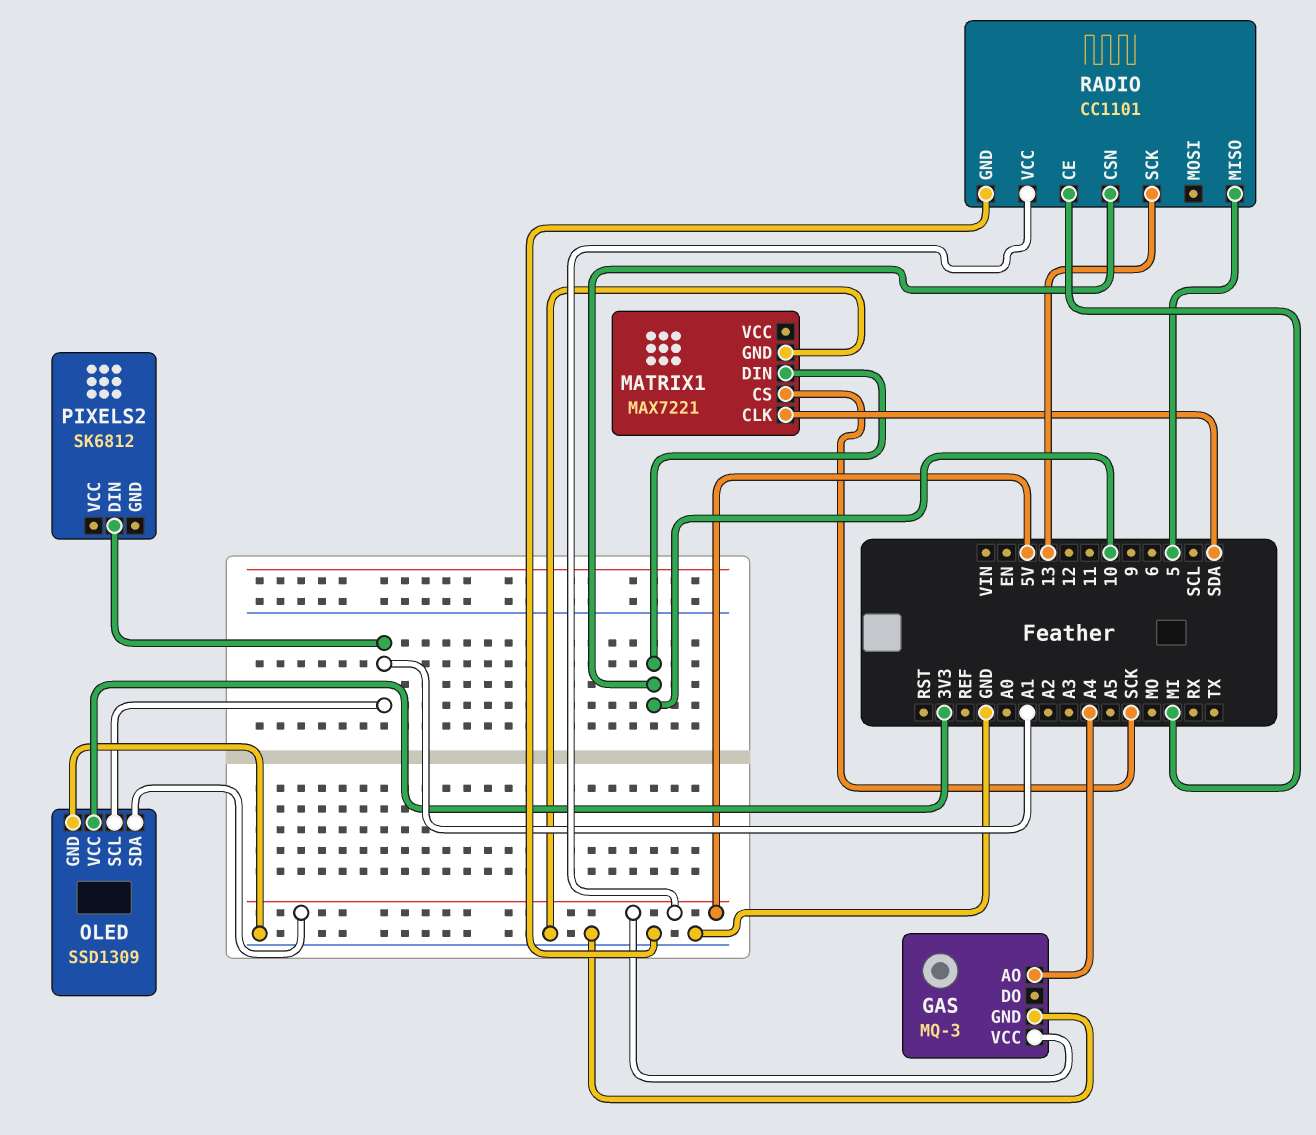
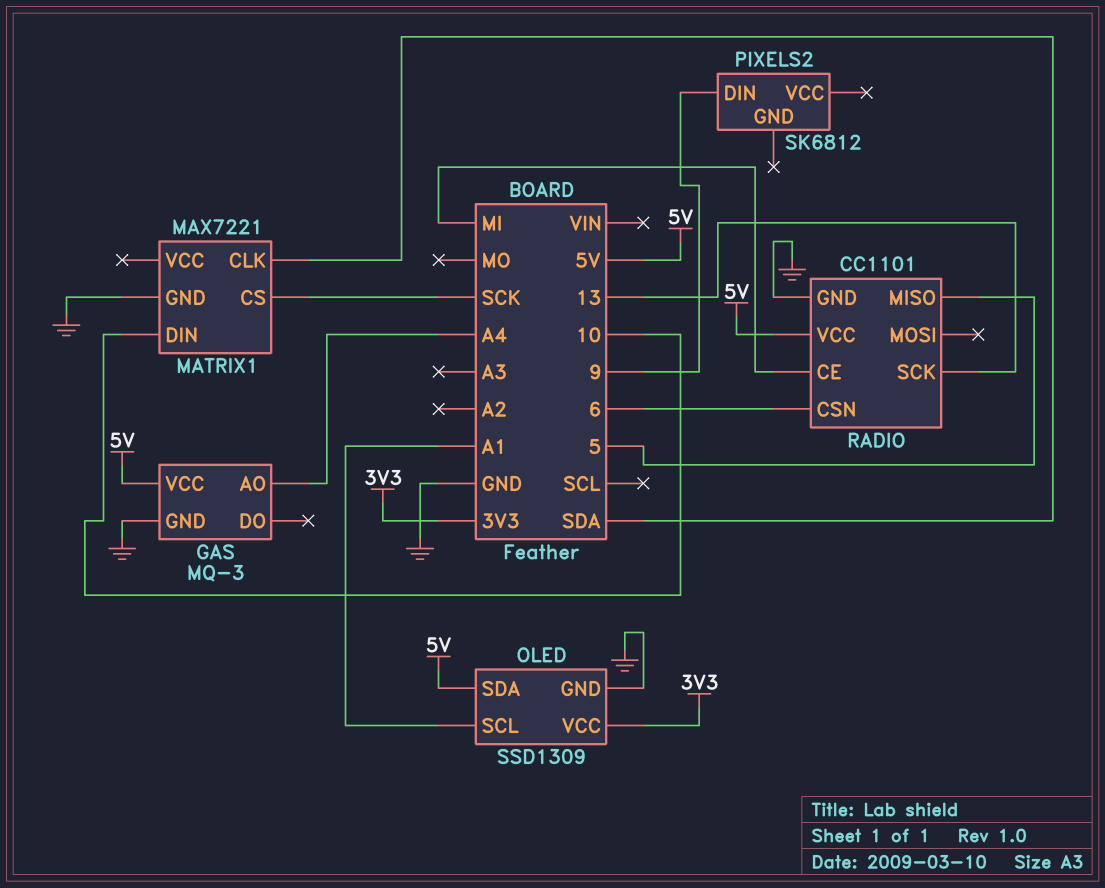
PIXELS2 pin DIN: A1 -> 9
RADIO pin CSN: 10 -> 6

